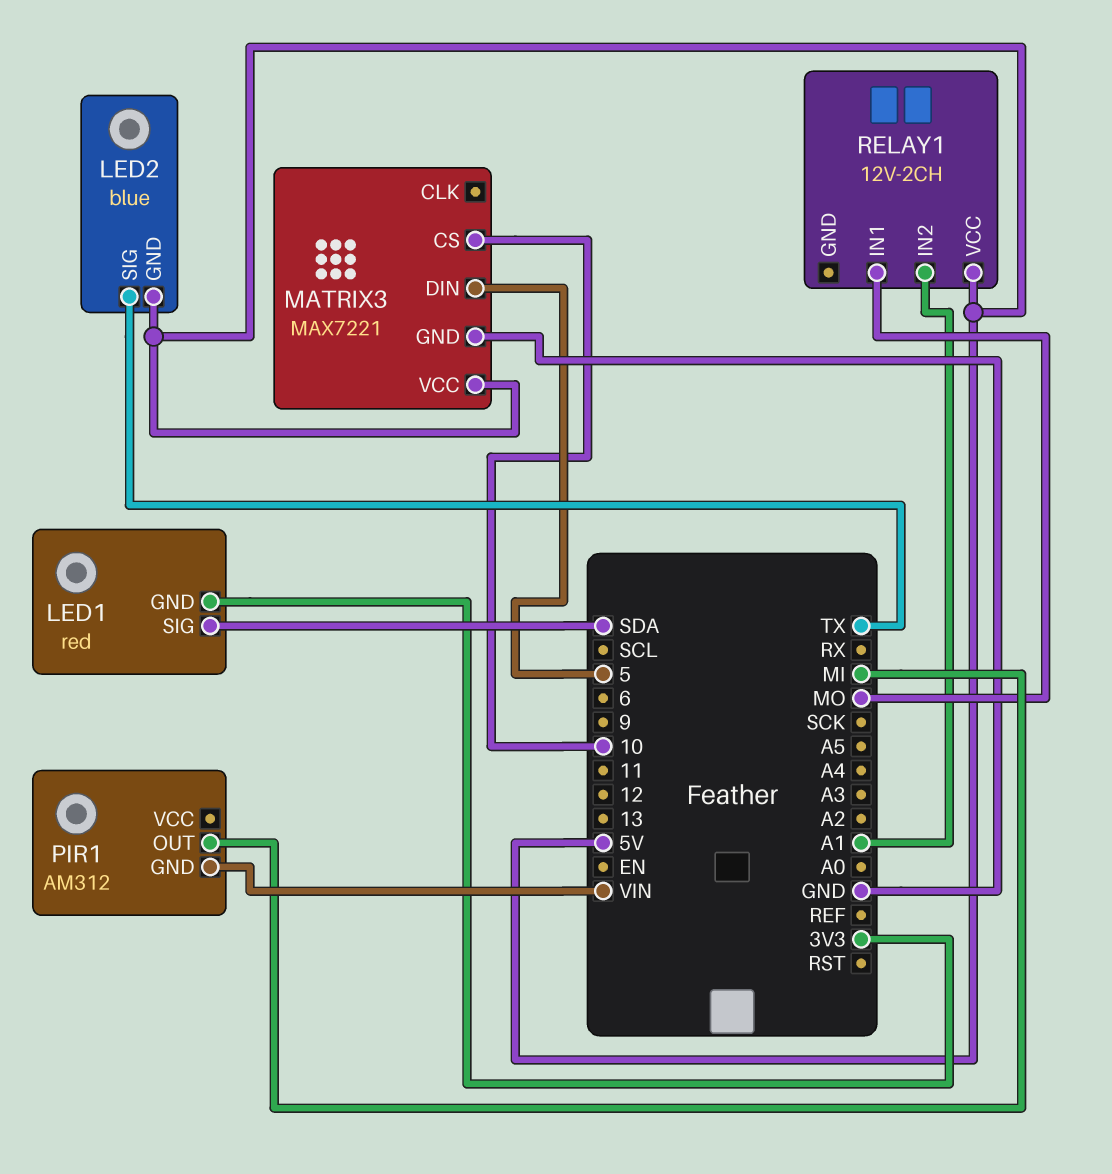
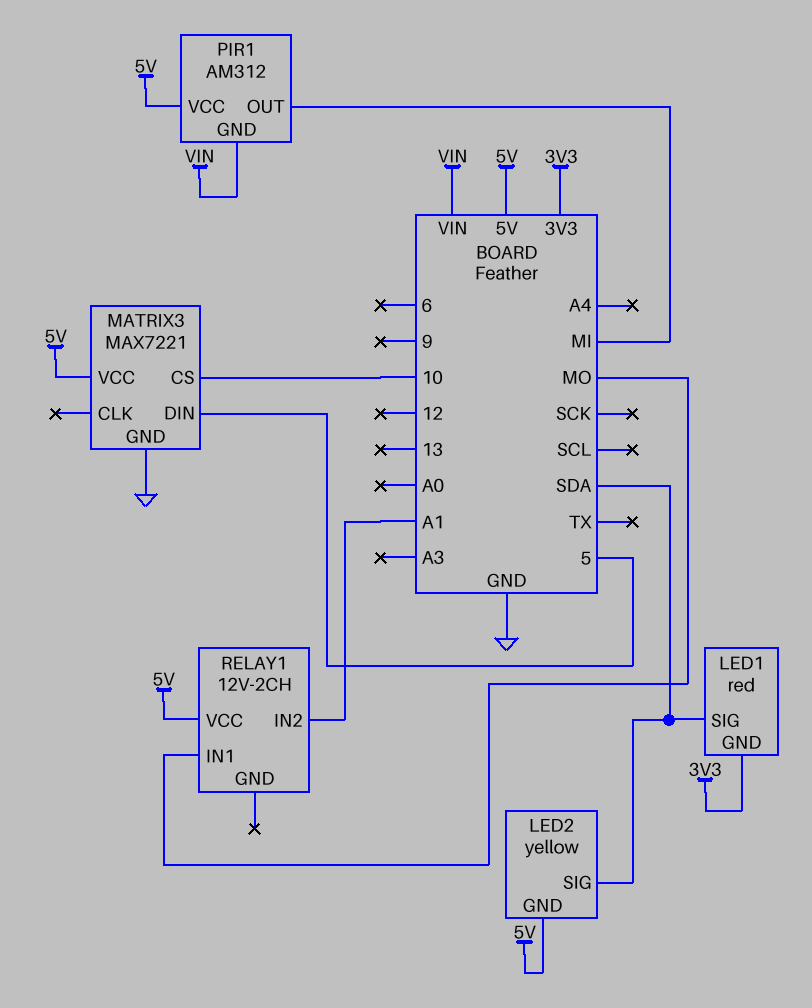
LED2: blue -> yellow
LED2 pin SIG: TX -> SDA
PIR1 pin VCC: none -> 5V

